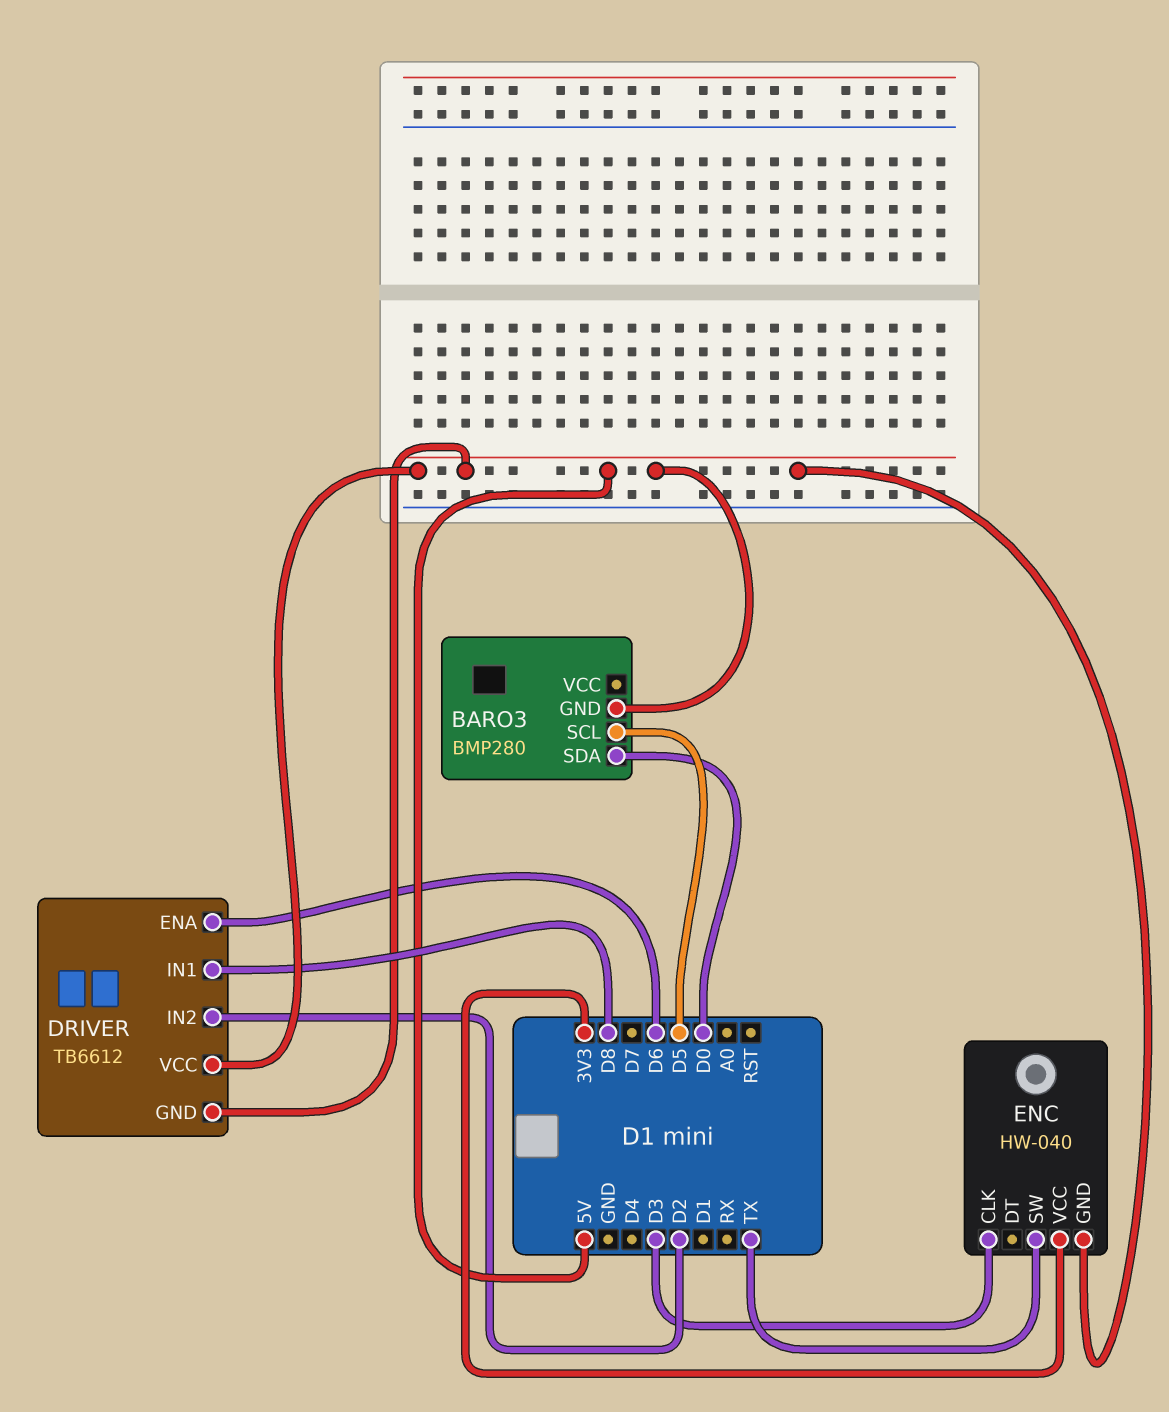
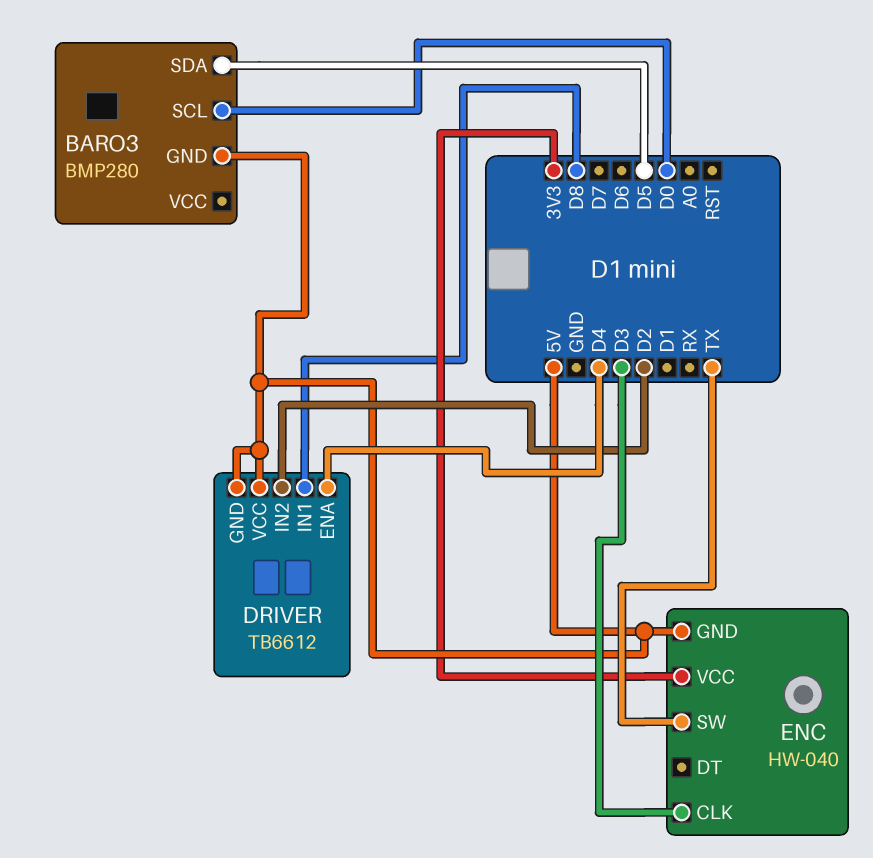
BARO3 pin SCL: D5 -> D0
BARO3 pin SDA: D0 -> D5
DRIVER pin ENA: D6 -> D4

